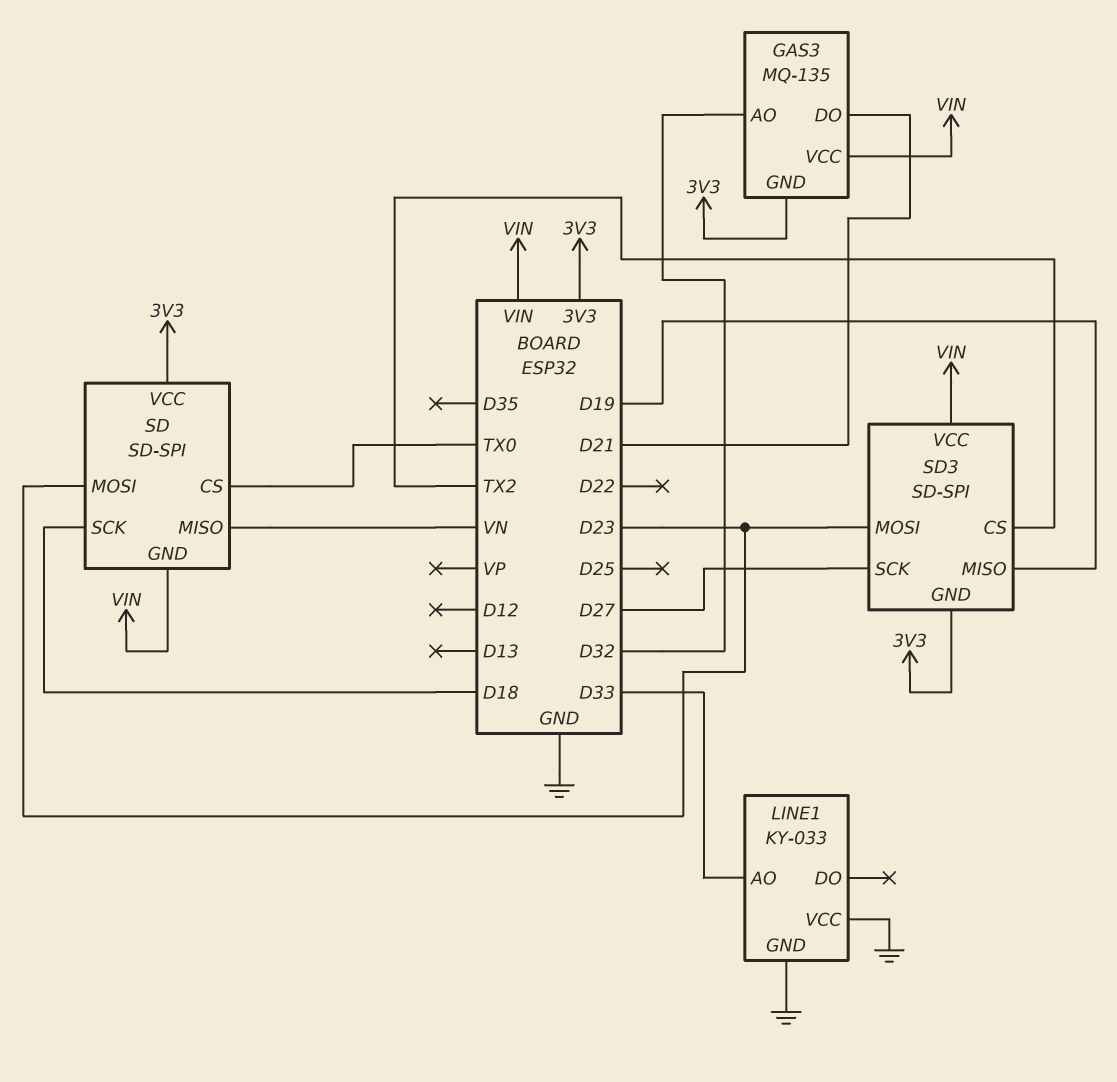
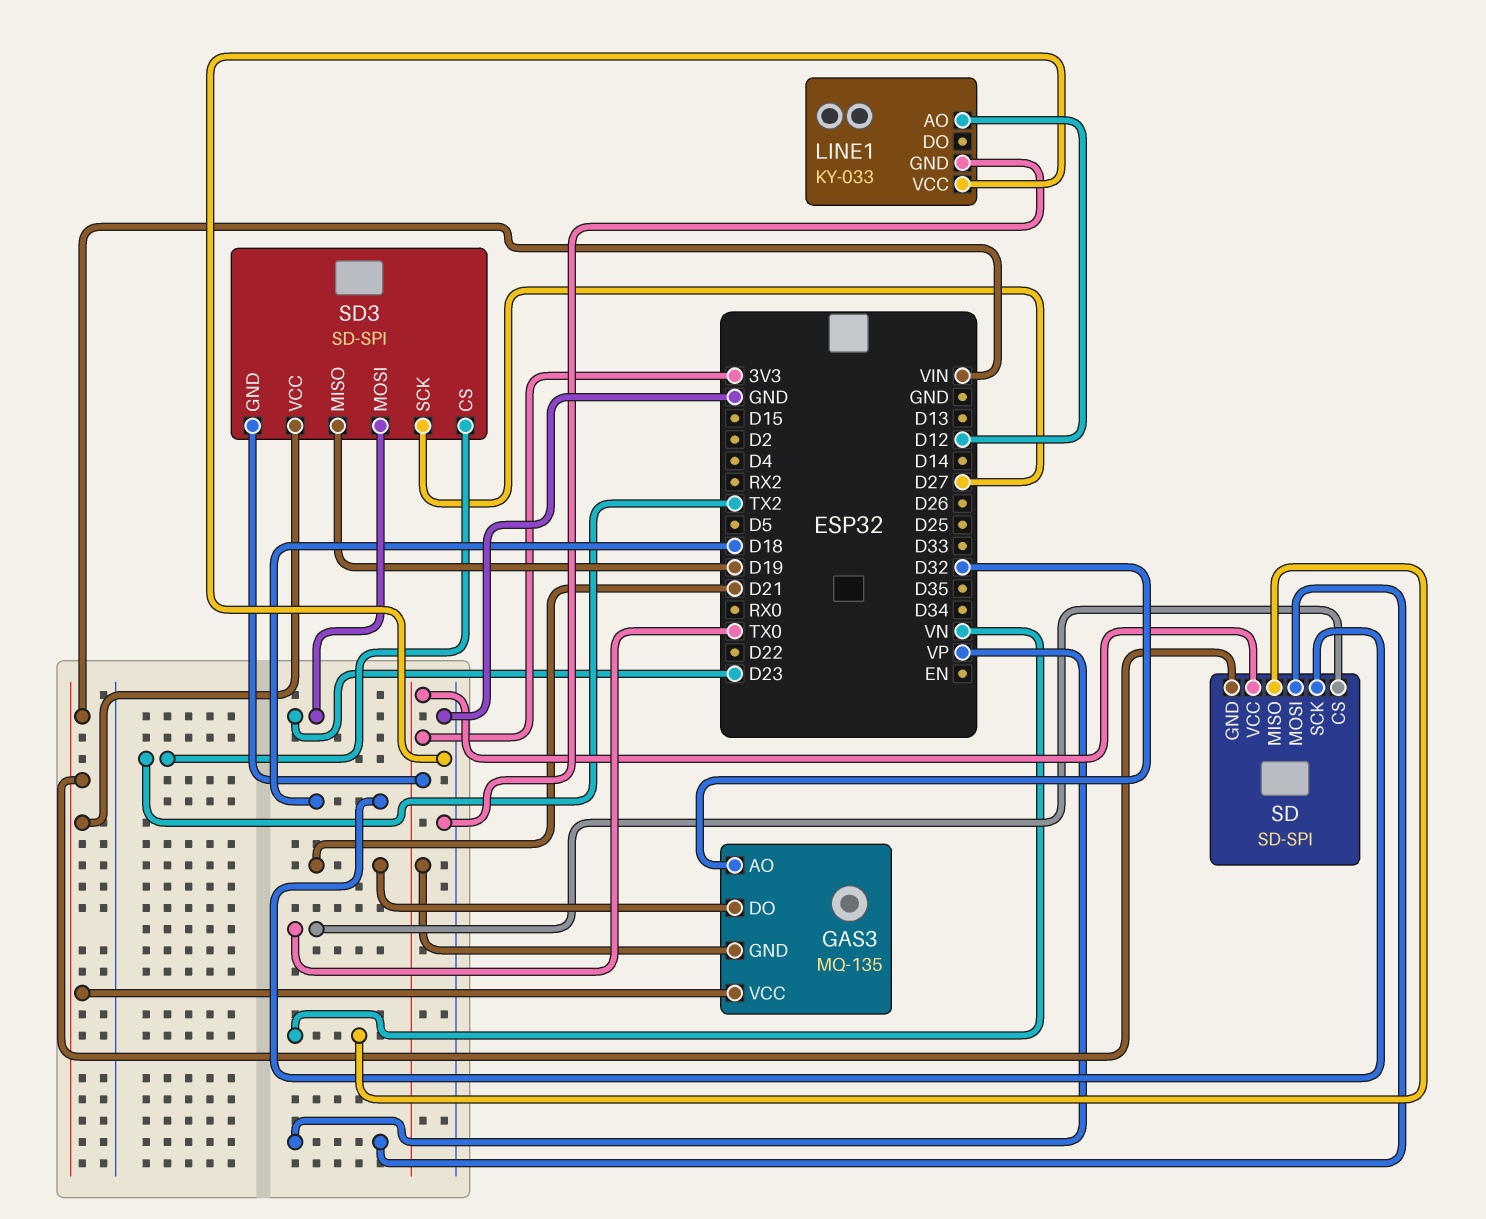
LINE1 pin AO: D33 -> D12
SD pin MOSI: D23 -> VP

